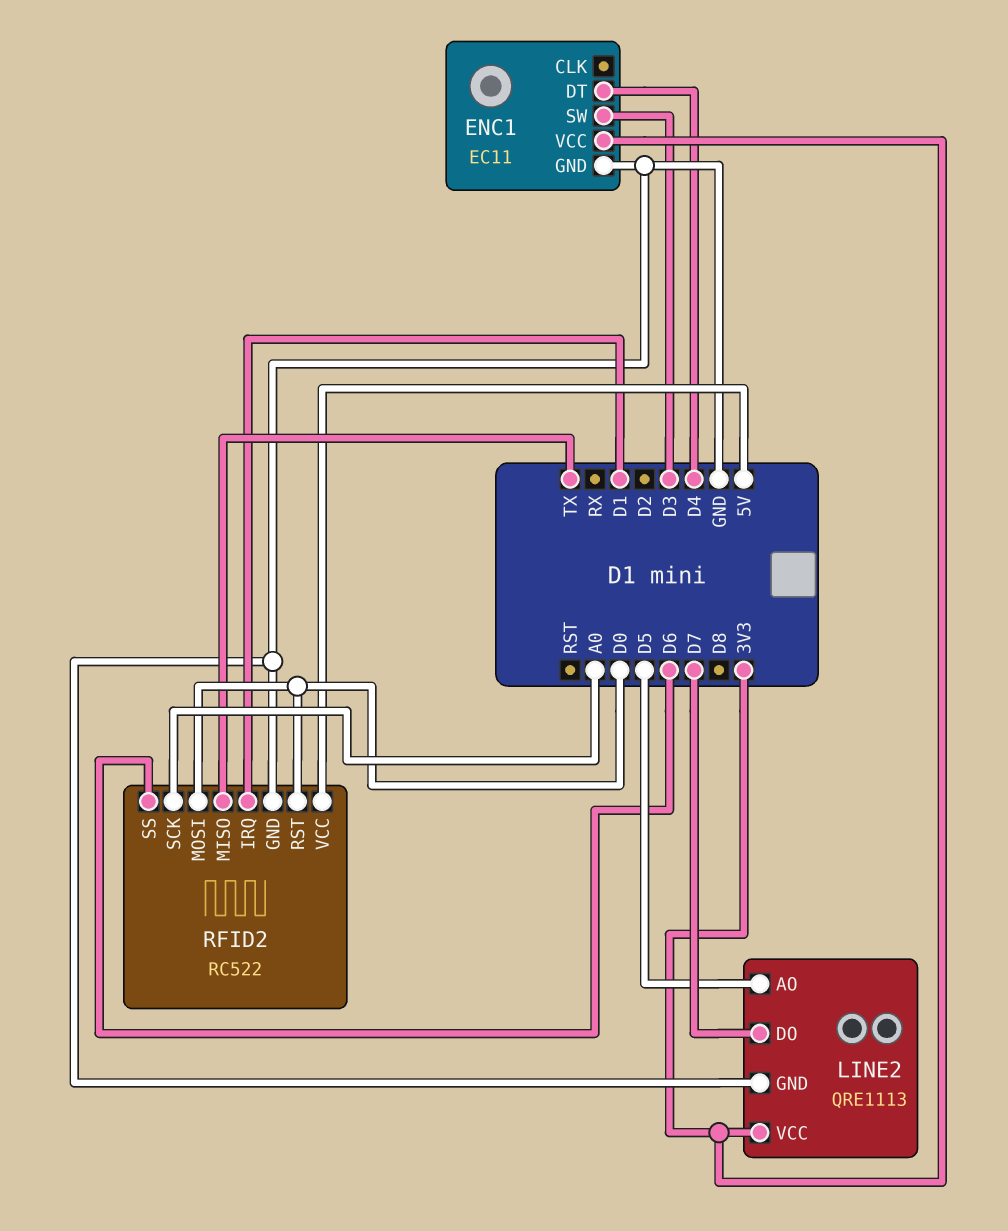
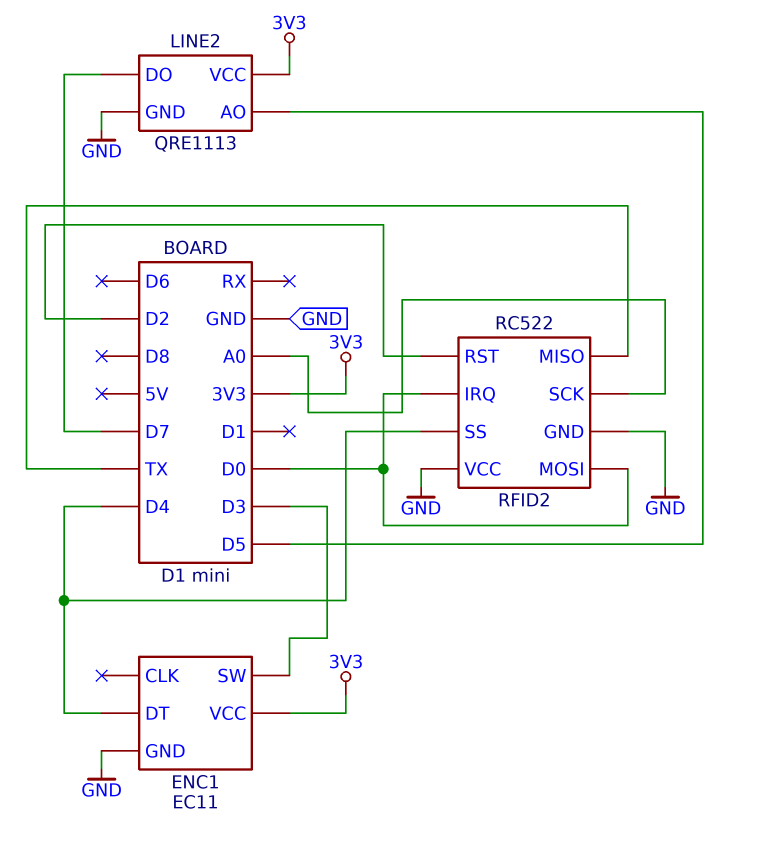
RFID2 pin IRQ: D1 -> D0
RFID2 pin RST: D0 -> D2
RFID2 pin SS: D6 -> D4
RFID2 pin VCC: 5V -> GND

